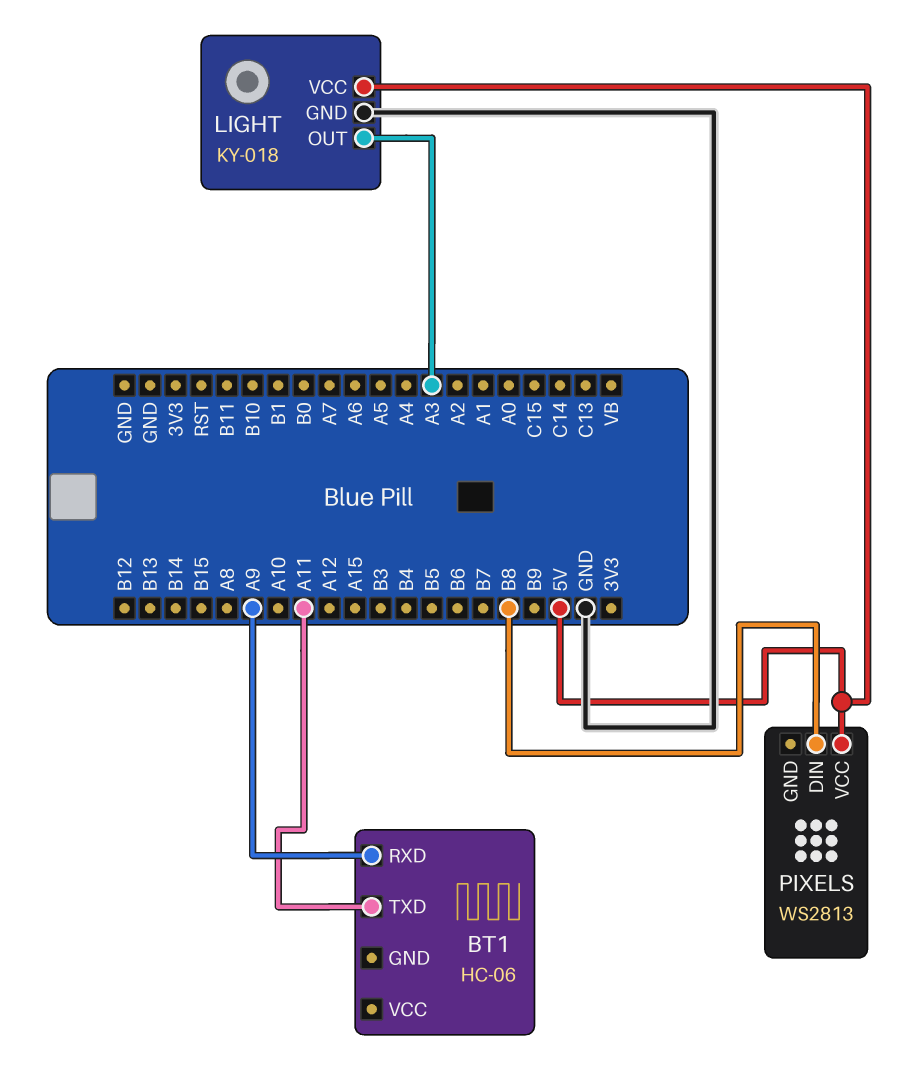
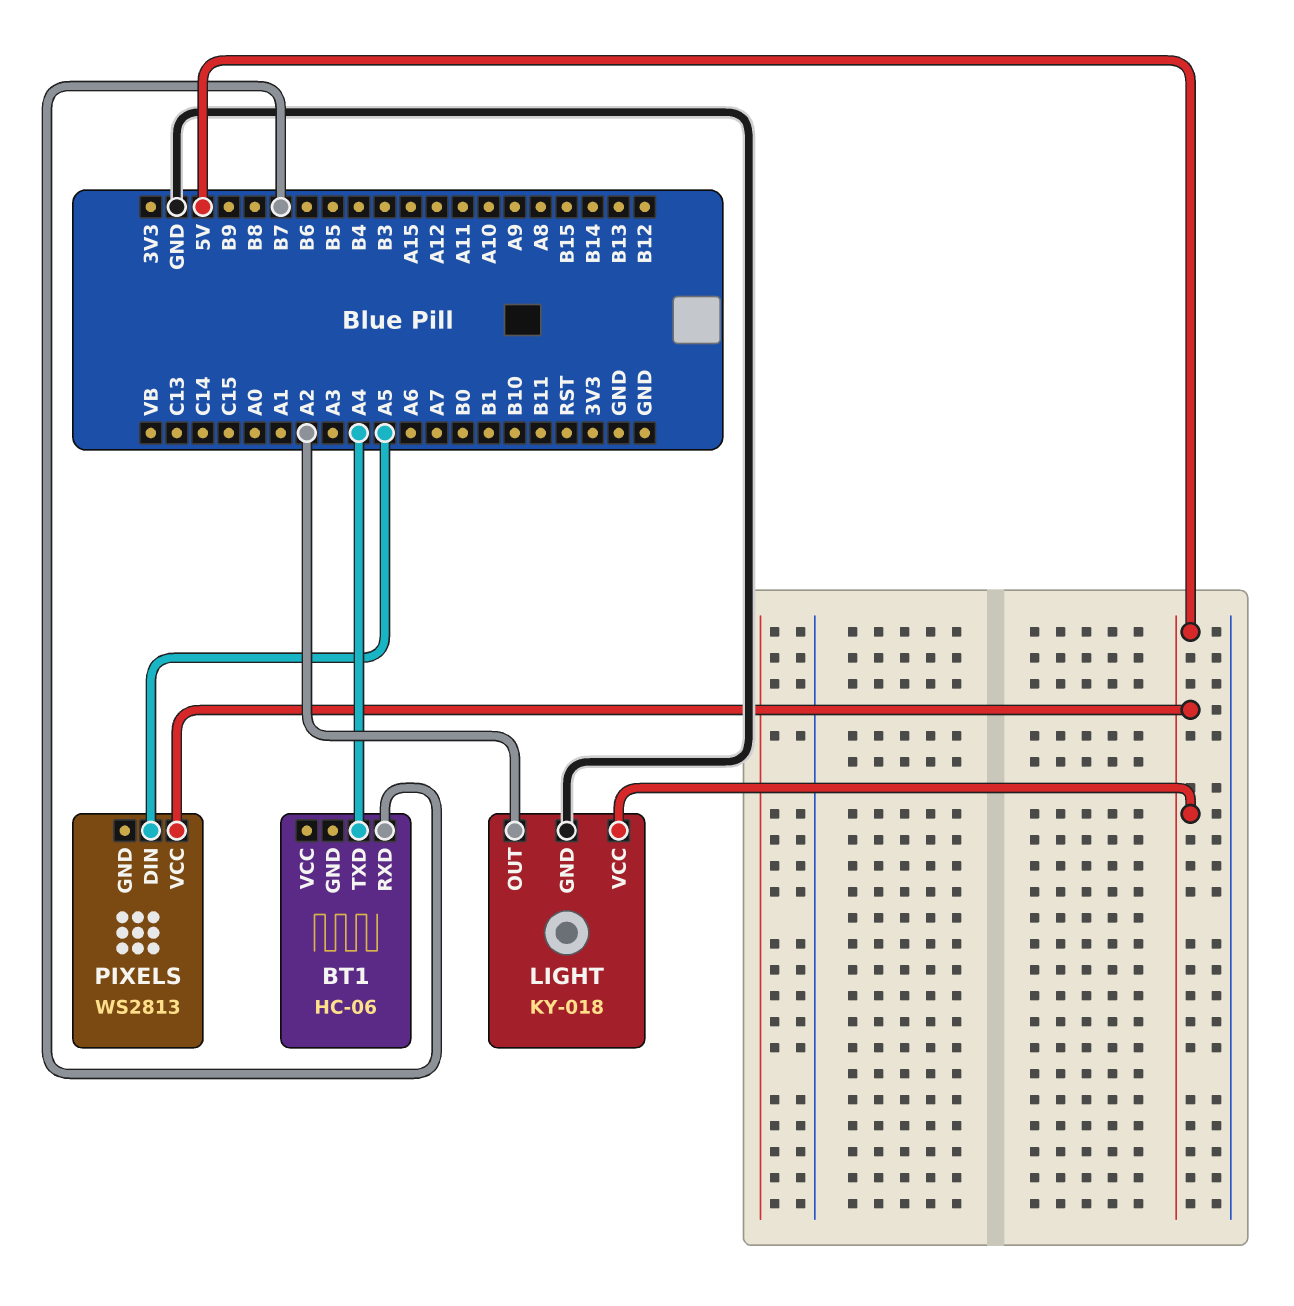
BT1 pin RXD: A9 -> B7
BT1 pin TXD: A11 -> A4
LIGHT pin OUT: A3 -> A2
PIXELS pin DIN: B8 -> A5

